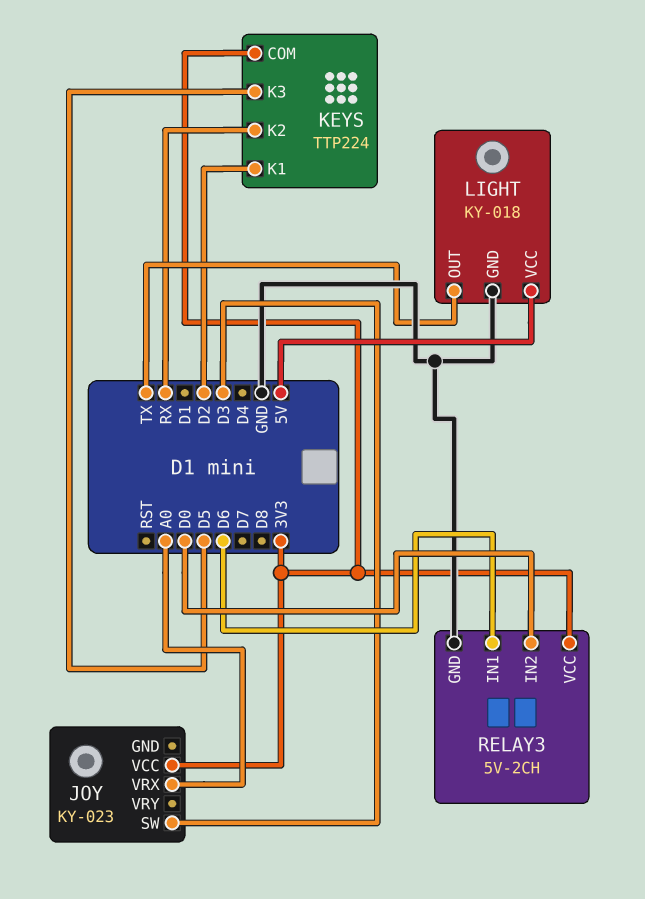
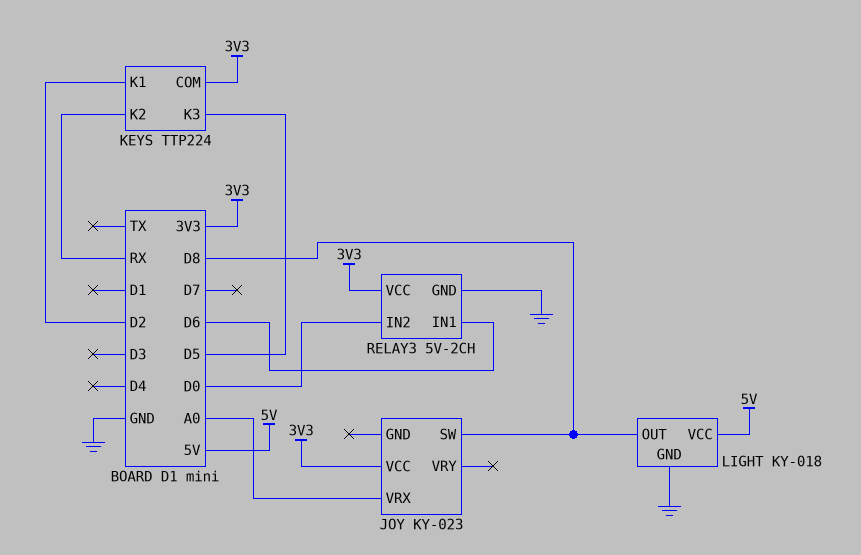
JOY pin SW: D3 -> D8
LIGHT pin OUT: TX -> D8

